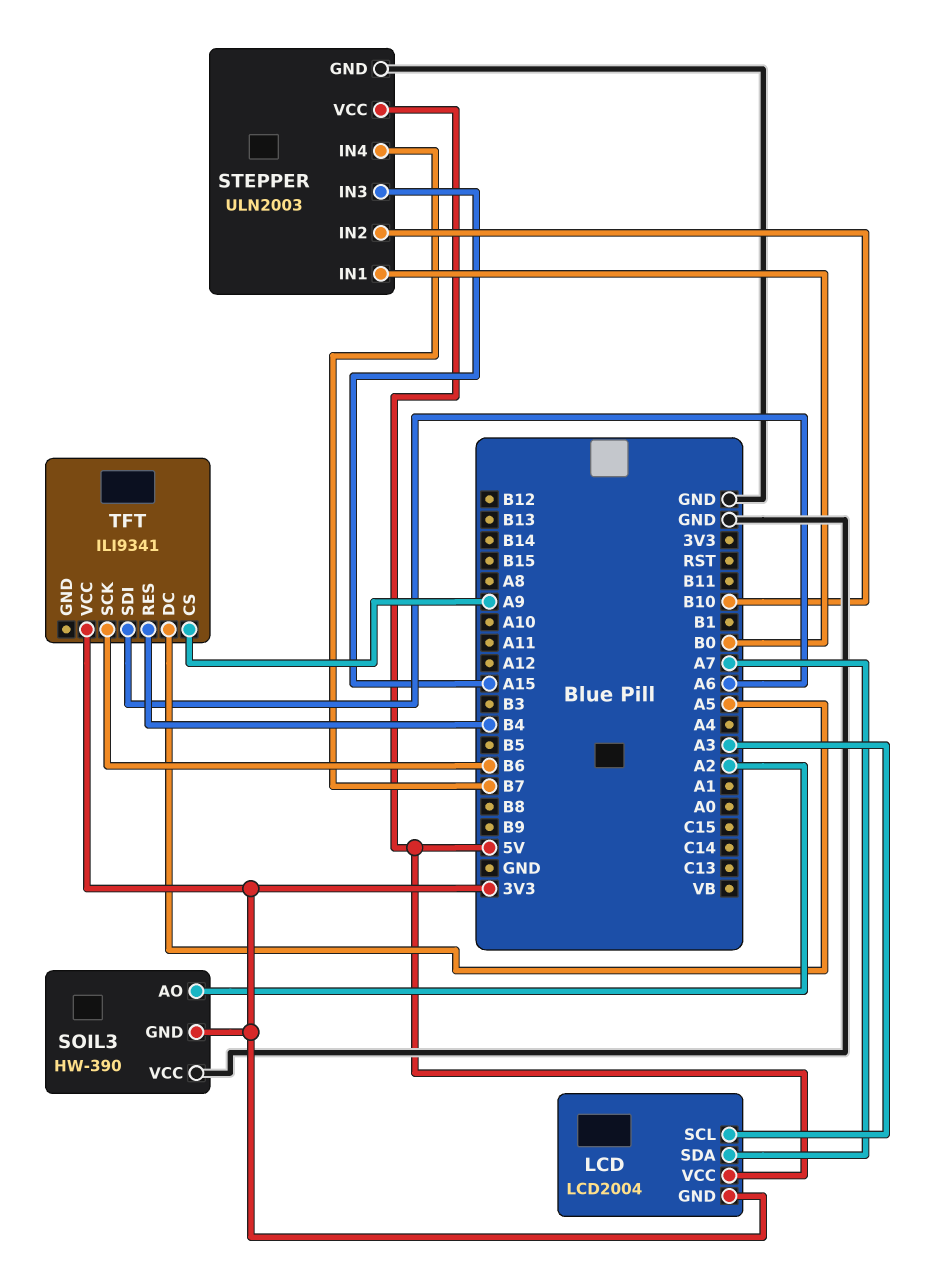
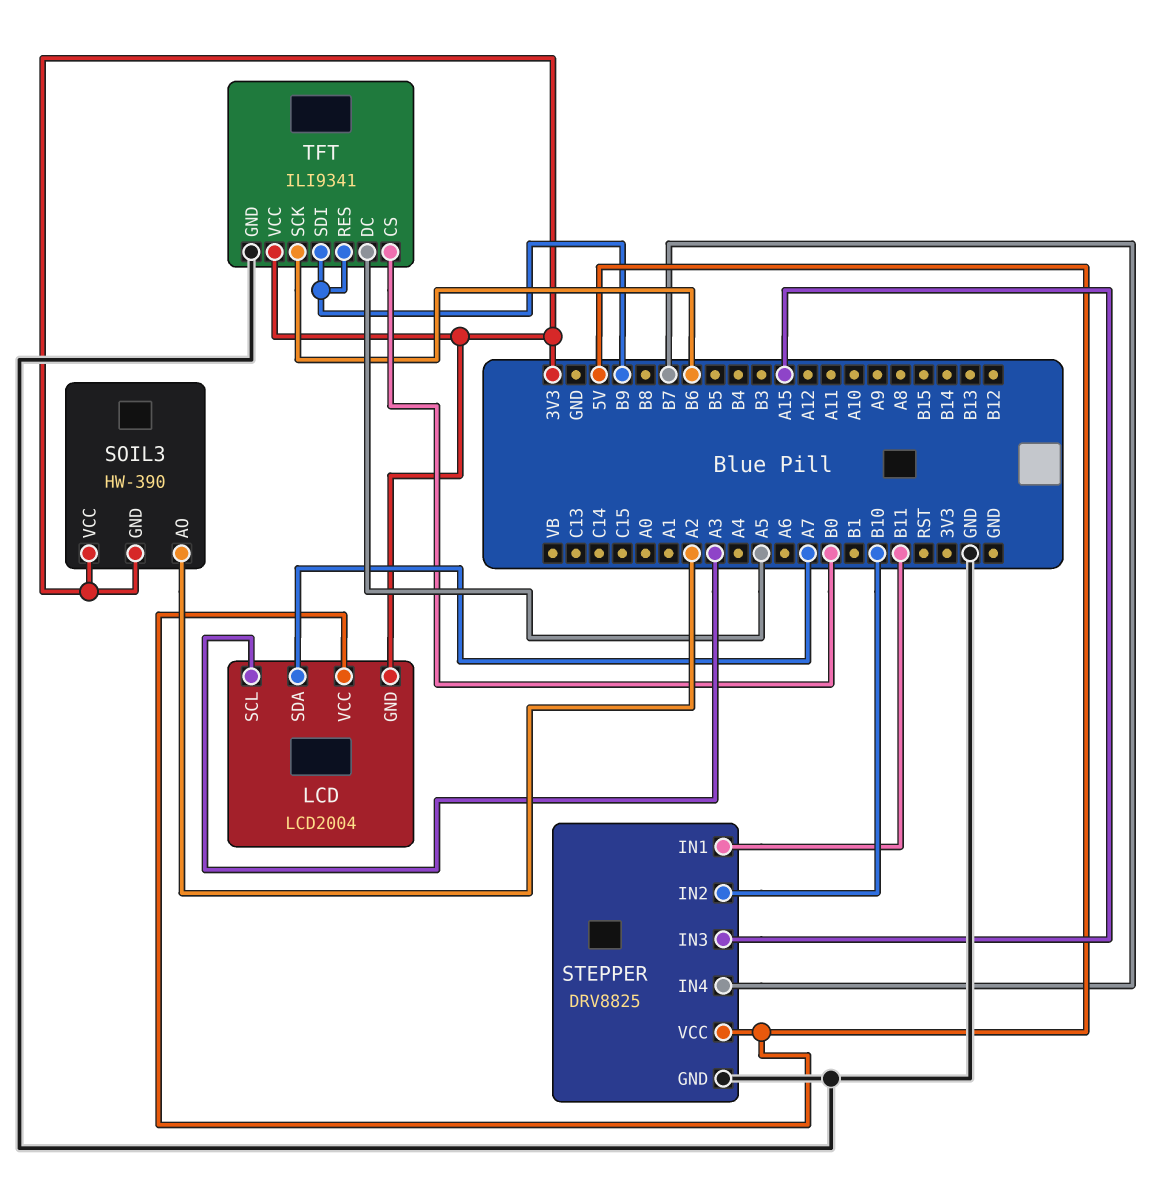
SOIL3 pin VCC: GND -> 3V3
STEPPER: ULN2003 -> DRV8825
STEPPER pin IN1: B0 -> B11
TFT pin CS: A9 -> B0
TFT pin GND: none -> GND
TFT pin RES: B4 -> B9
TFT pin SDI: A6 -> B9

